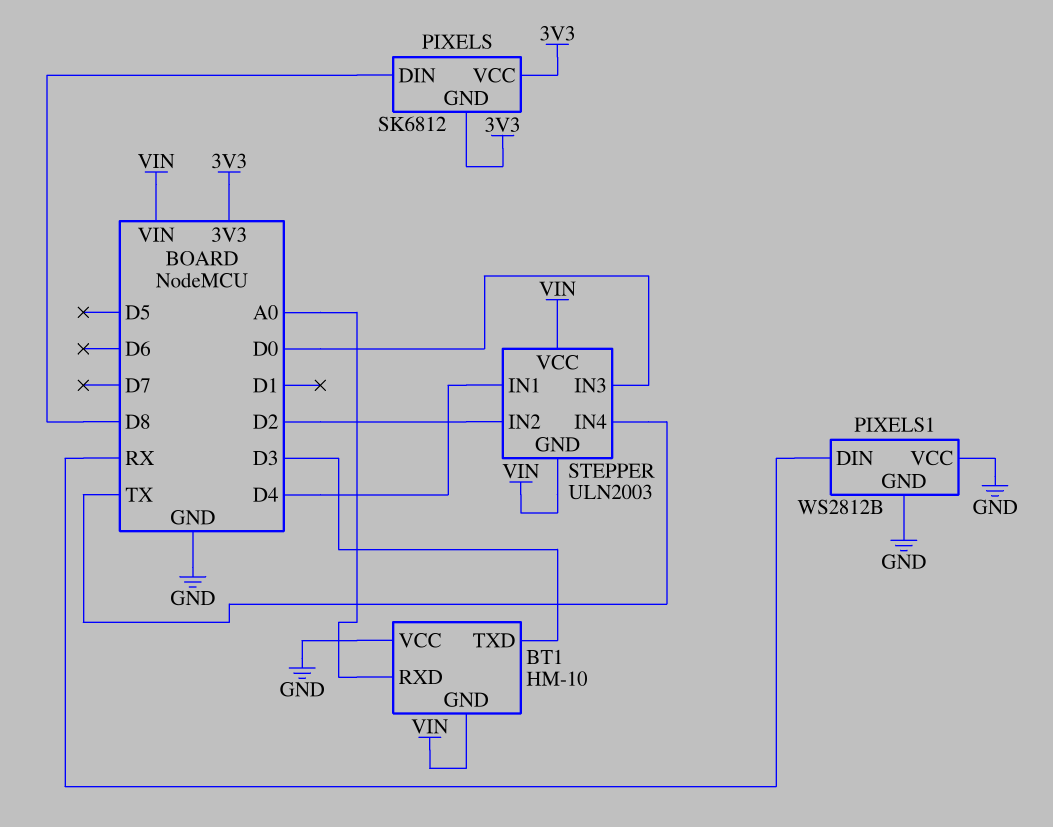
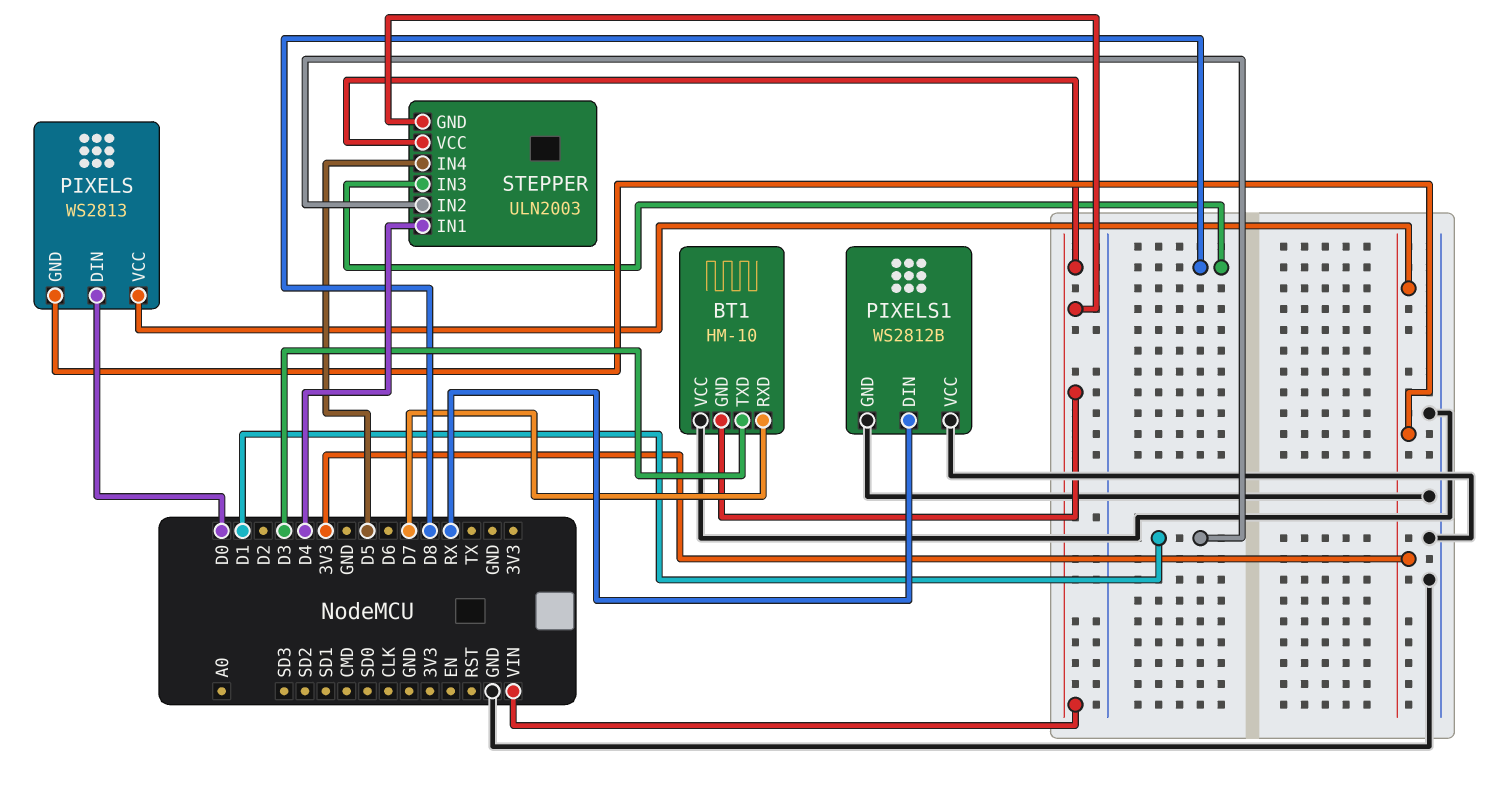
BT1 pin RXD: A0 -> D7
PIXELS: SK6812 -> WS2813
PIXELS pin DIN: D8 -> D0
STEPPER pin IN2: D2 -> D1
STEPPER pin IN3: D0 -> D8
STEPPER pin IN4: TX -> D5

